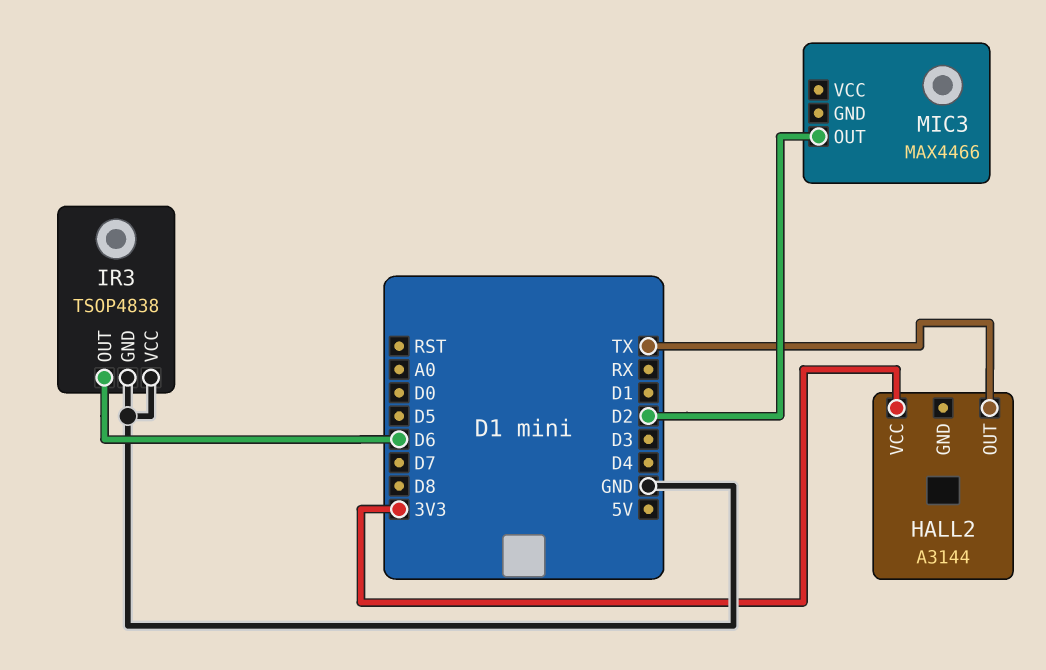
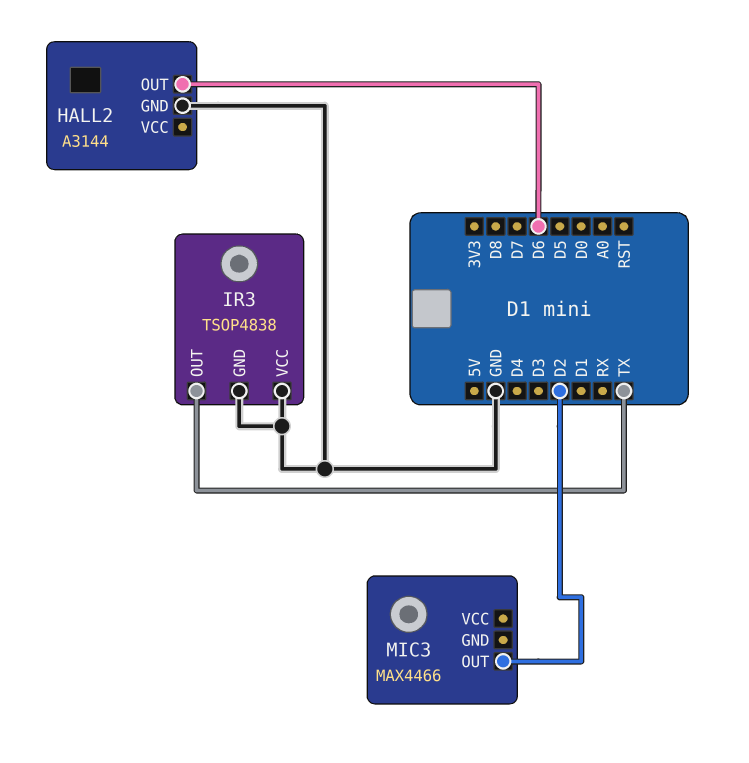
HALL2 pin GND: none -> GND
HALL2 pin OUT: TX -> D6
HALL2 pin VCC: 3V3 -> none
IR3 pin OUT: D6 -> TX

